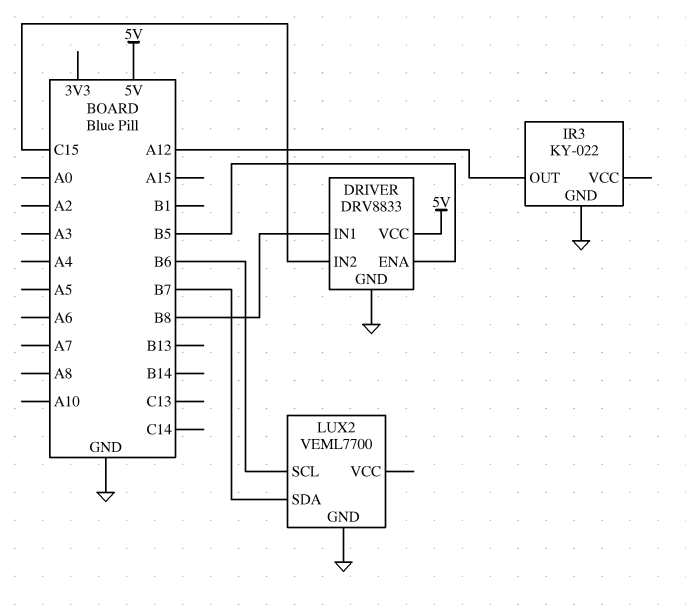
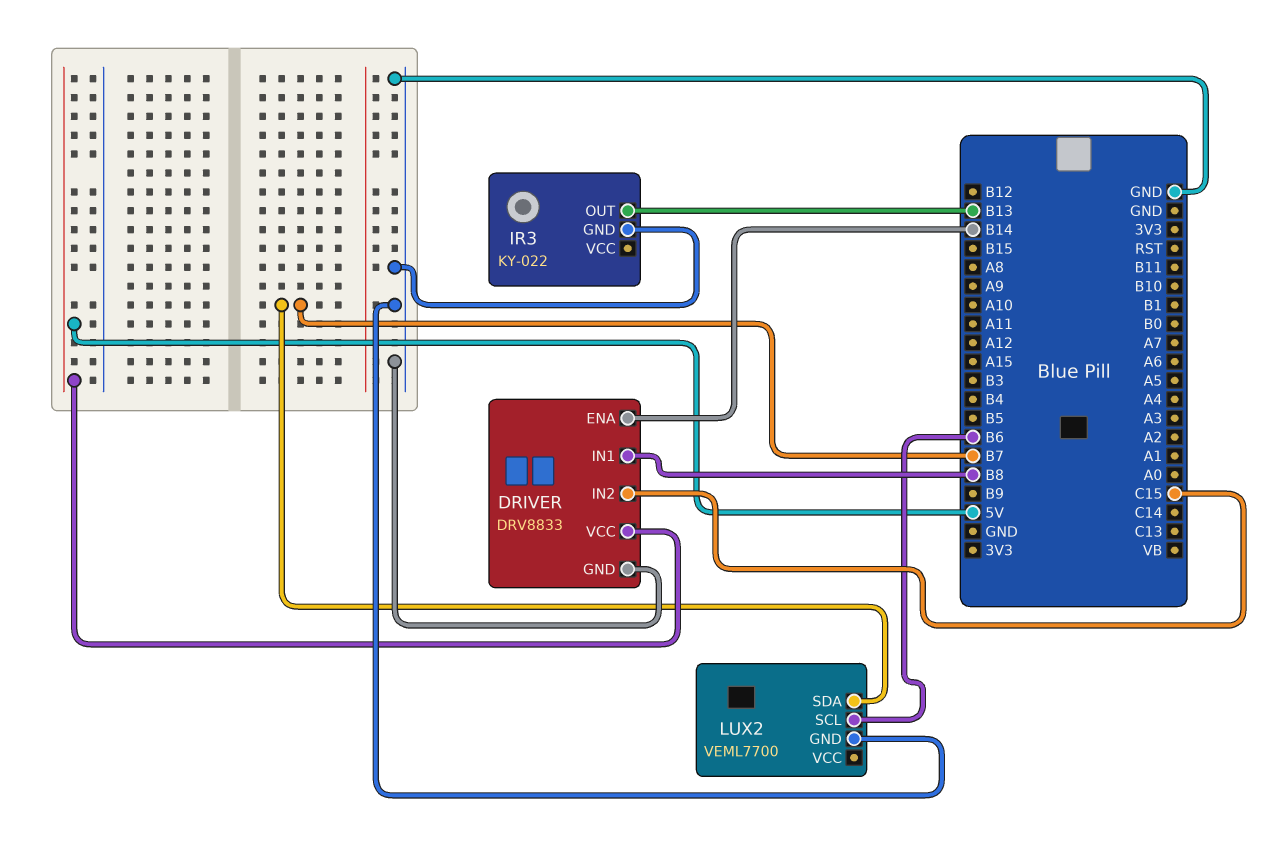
DRIVER pin ENA: B5 -> B14
IR3 pin OUT: A12 -> B13

